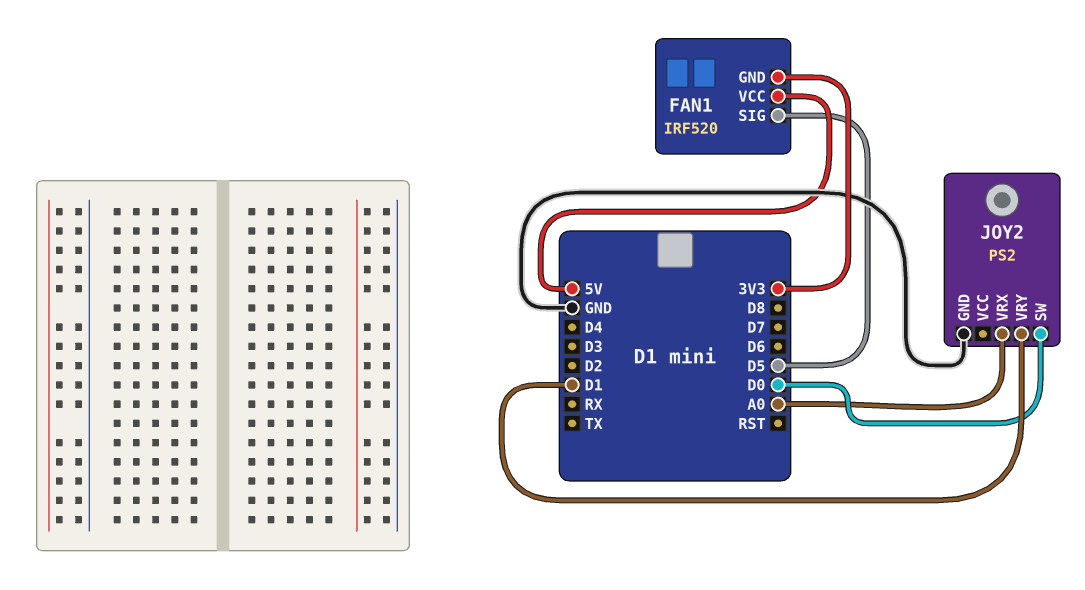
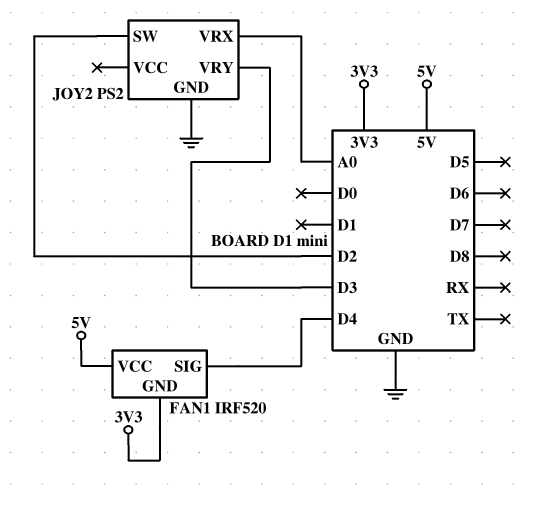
FAN1 pin SIG: D5 -> D4
JOY2 pin SW: D0 -> D2
JOY2 pin VRY: D1 -> D3

